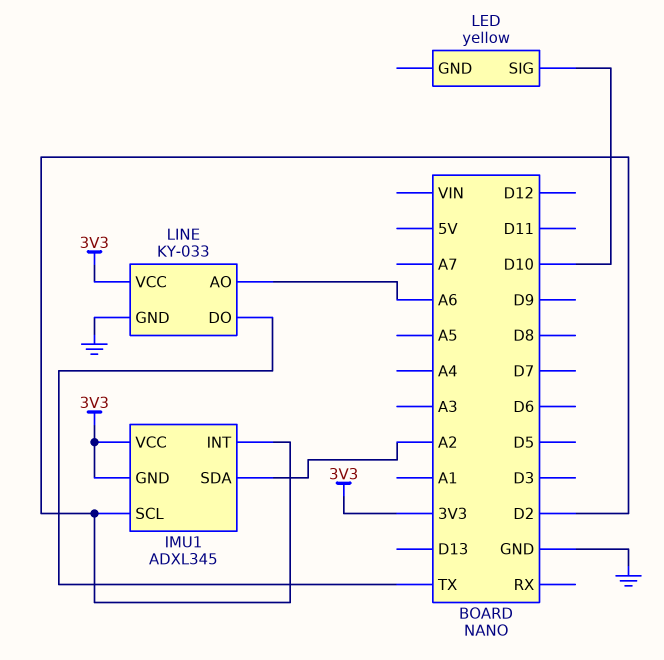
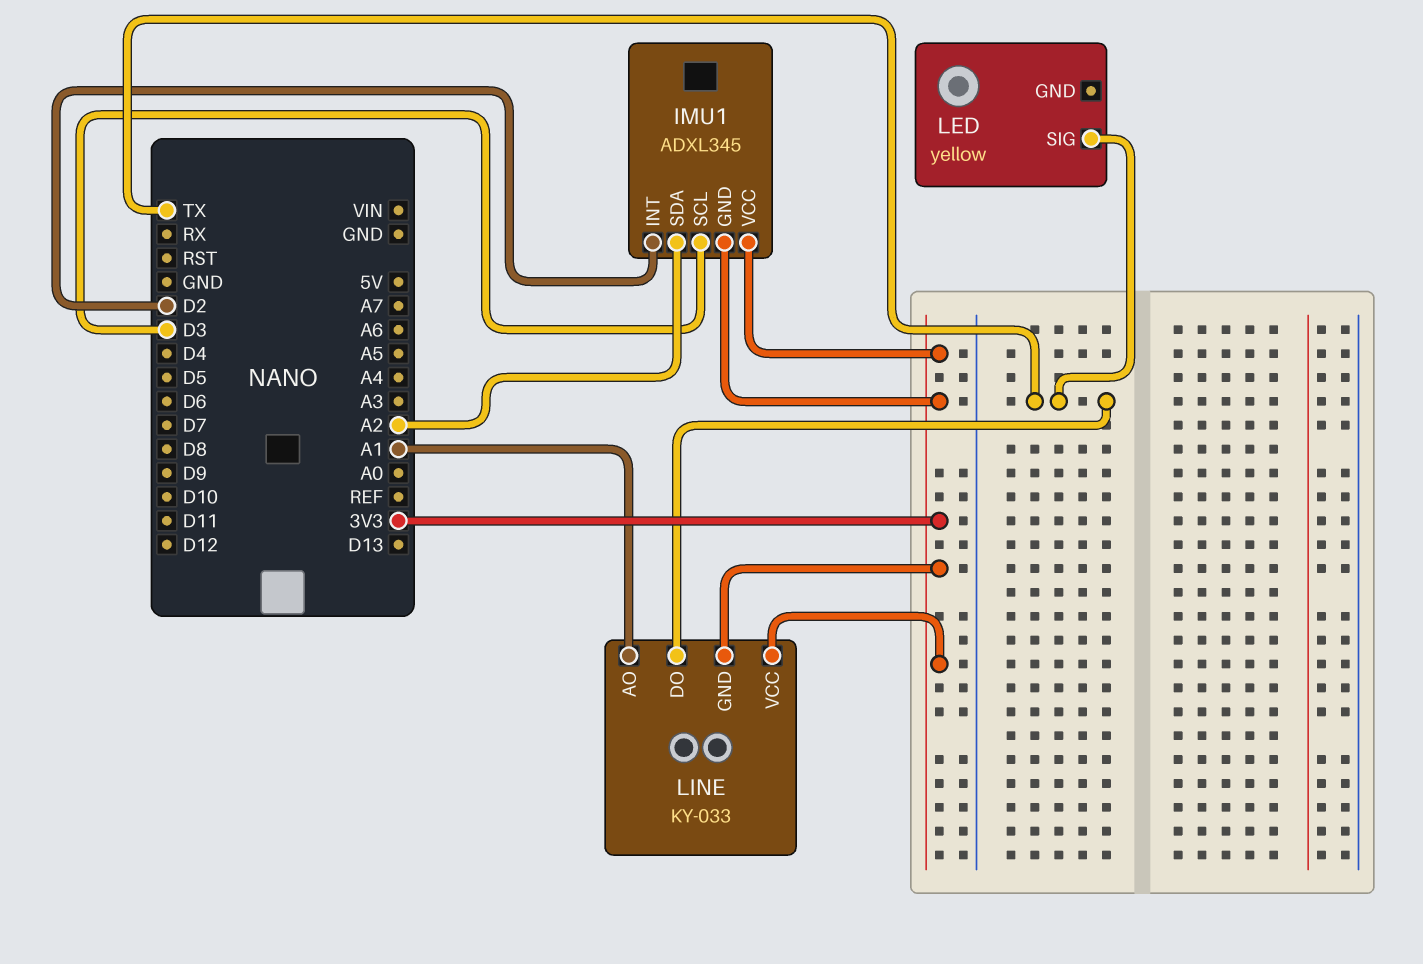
IMU1 pin SCL: D2 -> D3
LED pin SIG: D10 -> TX
LINE pin AO: A6 -> A1
LINE pin GND: GND -> 3V3

